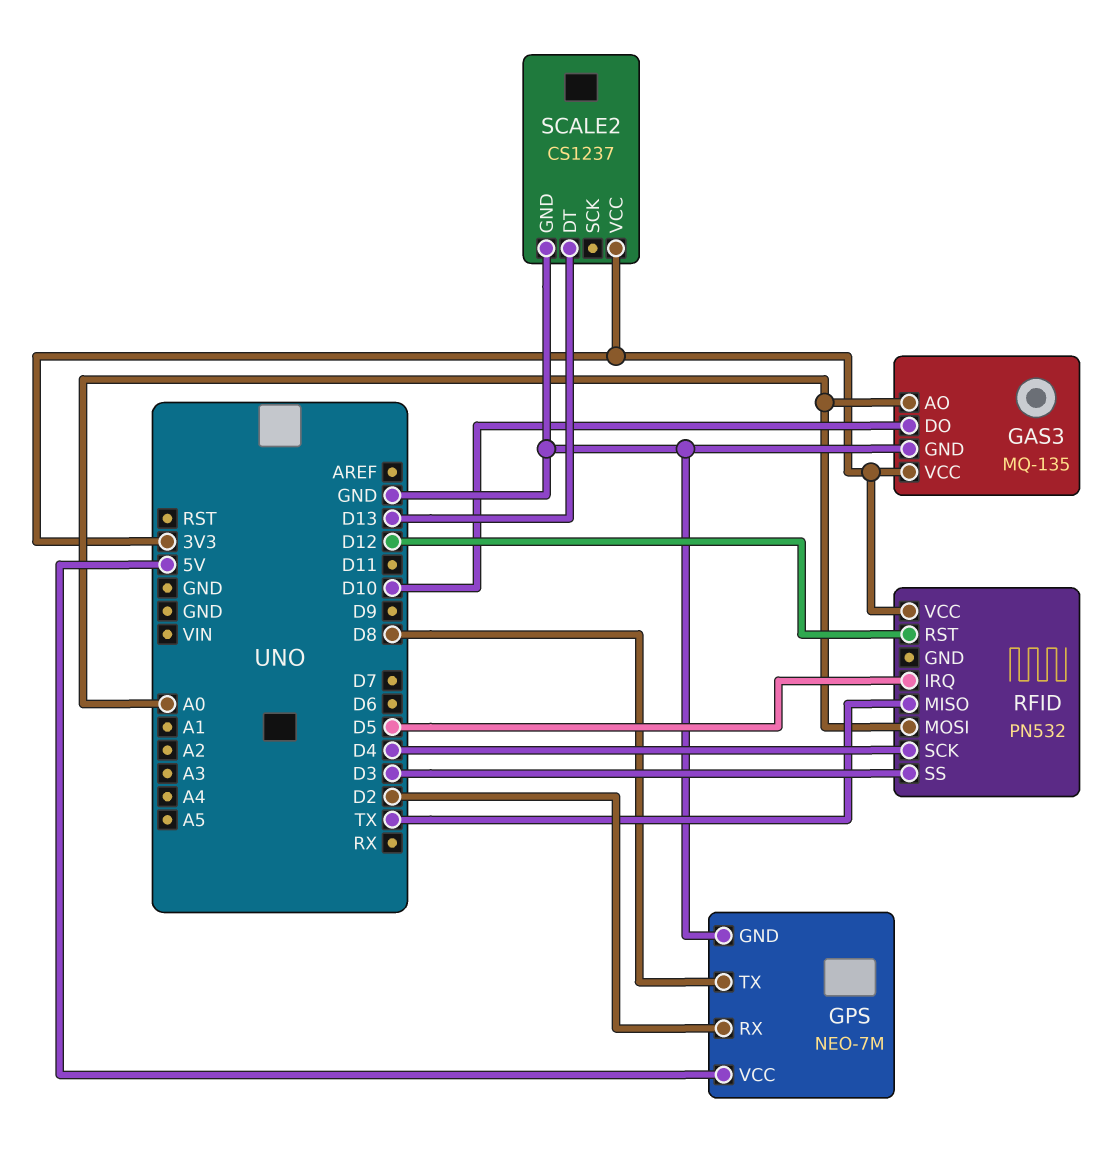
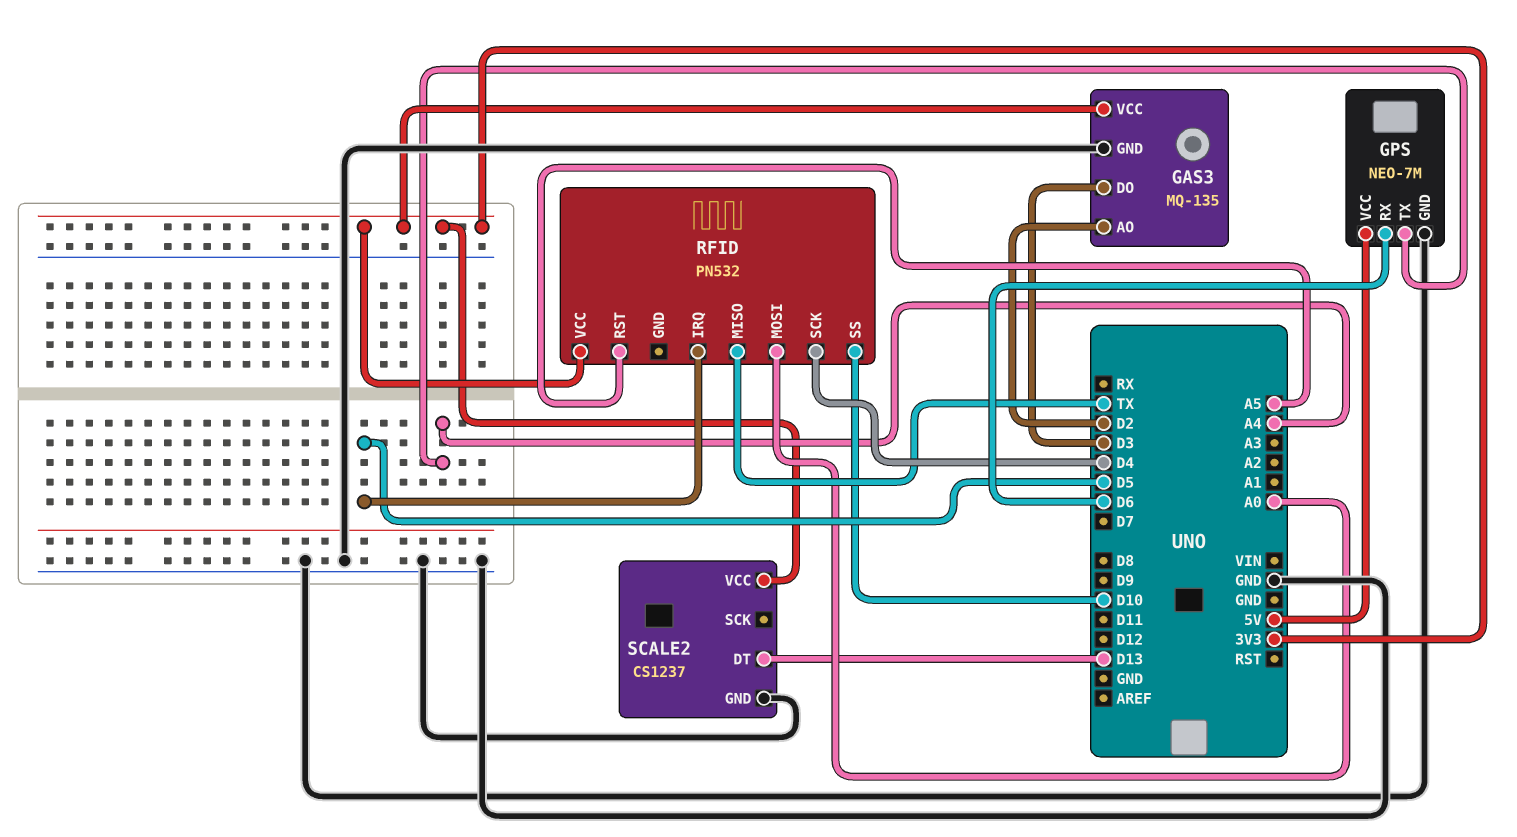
GAS3 pin AO: A0 -> D2
GAS3 pin DO: D10 -> D3
GPS pin RX: D2 -> D6
GPS pin TX: D8 -> A4
RFID pin RST: D12 -> A5
RFID pin SS: D3 -> D10

